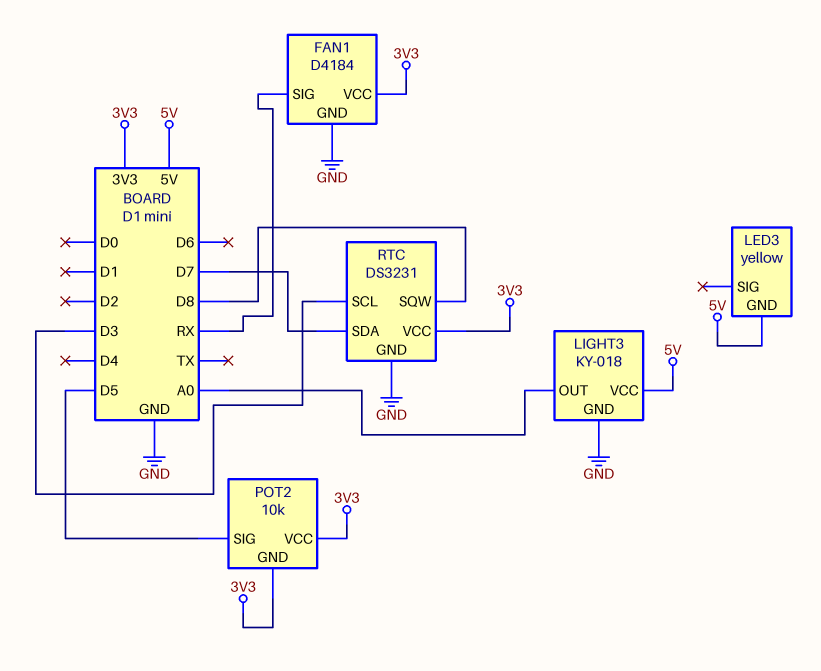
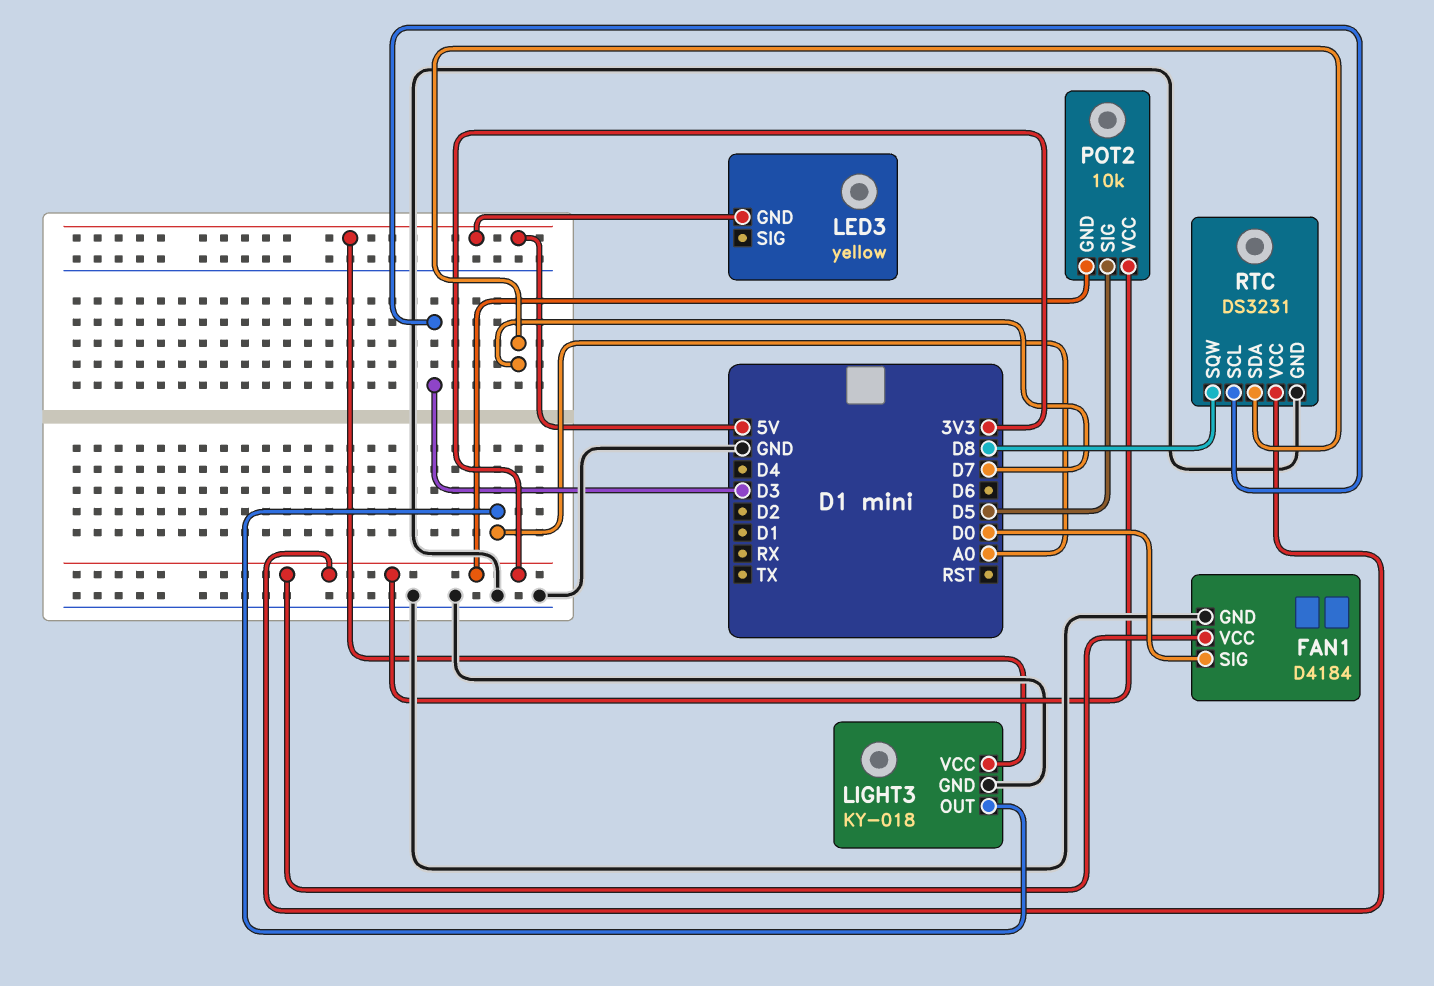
FAN1 pin SIG: RX -> D0

